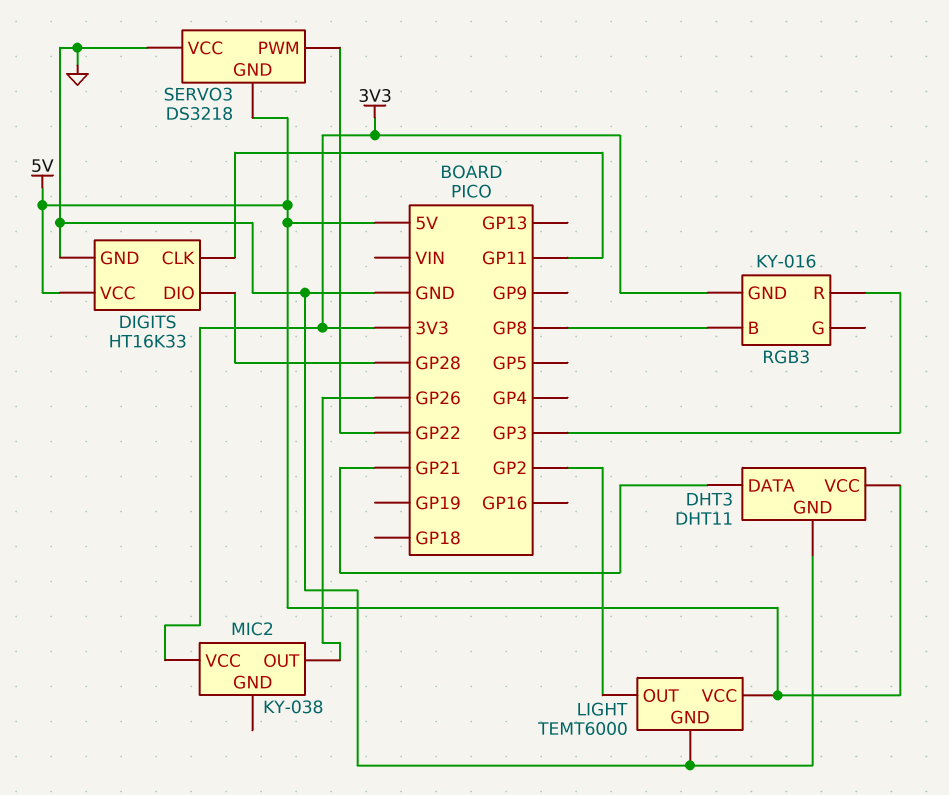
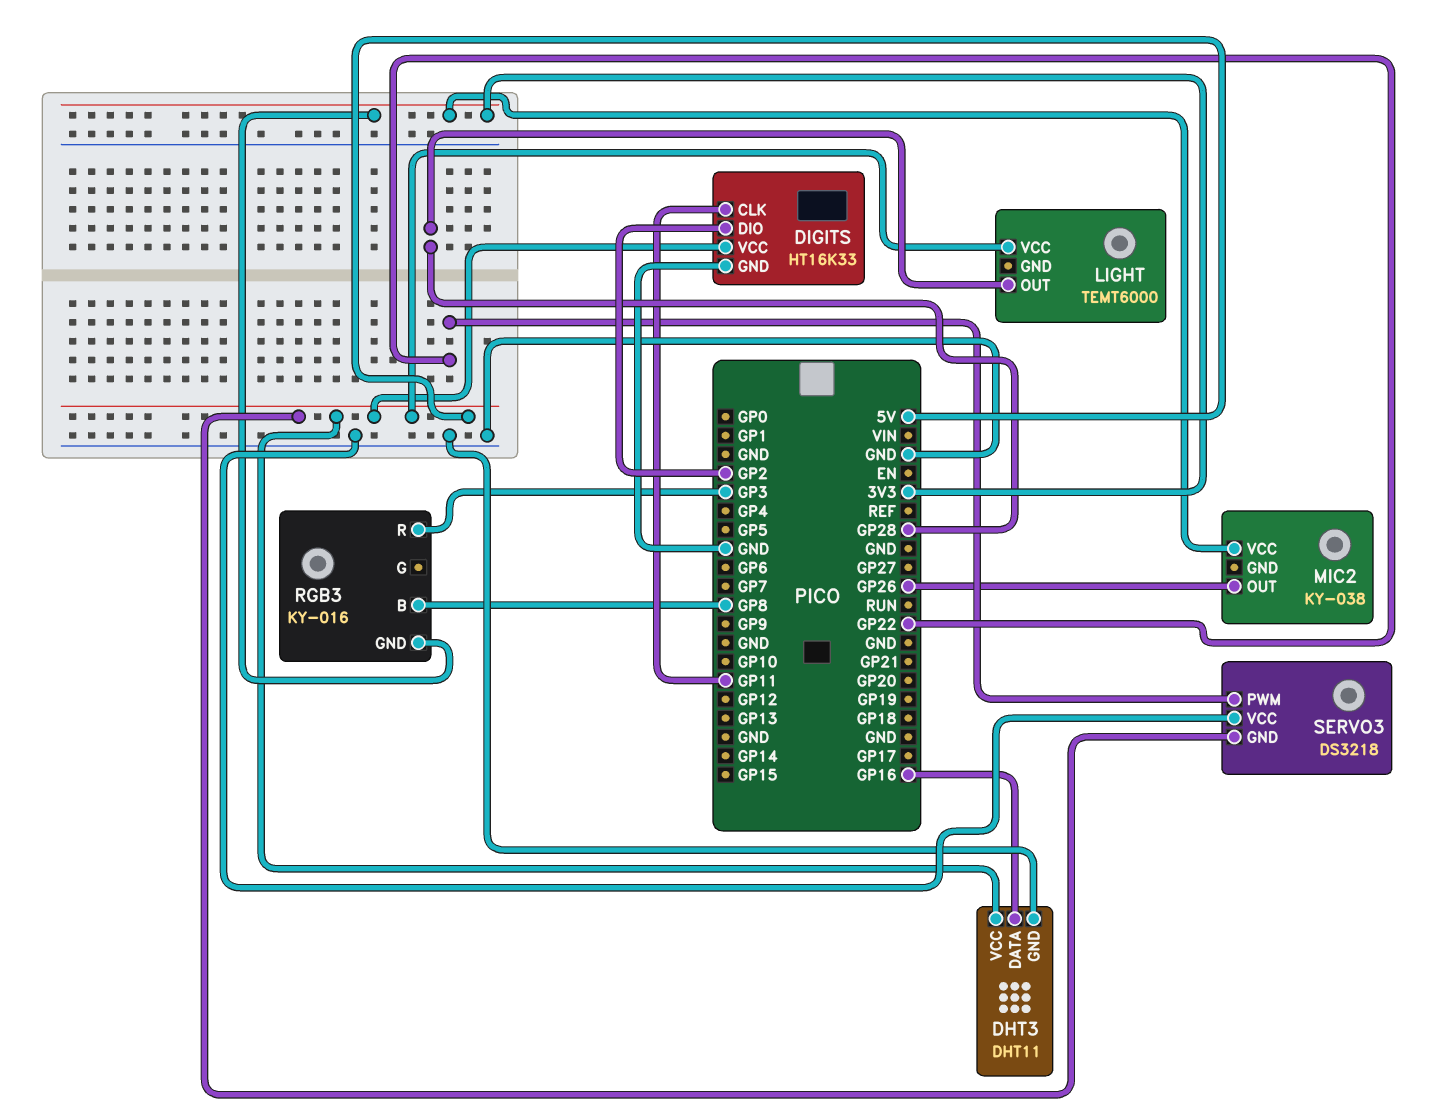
DHT3 pin DATA: GP21 -> GP16
DIGITS pin DIO: GP28 -> GP2
LIGHT pin GND: GND -> none
LIGHT pin OUT: GP2 -> GP28

